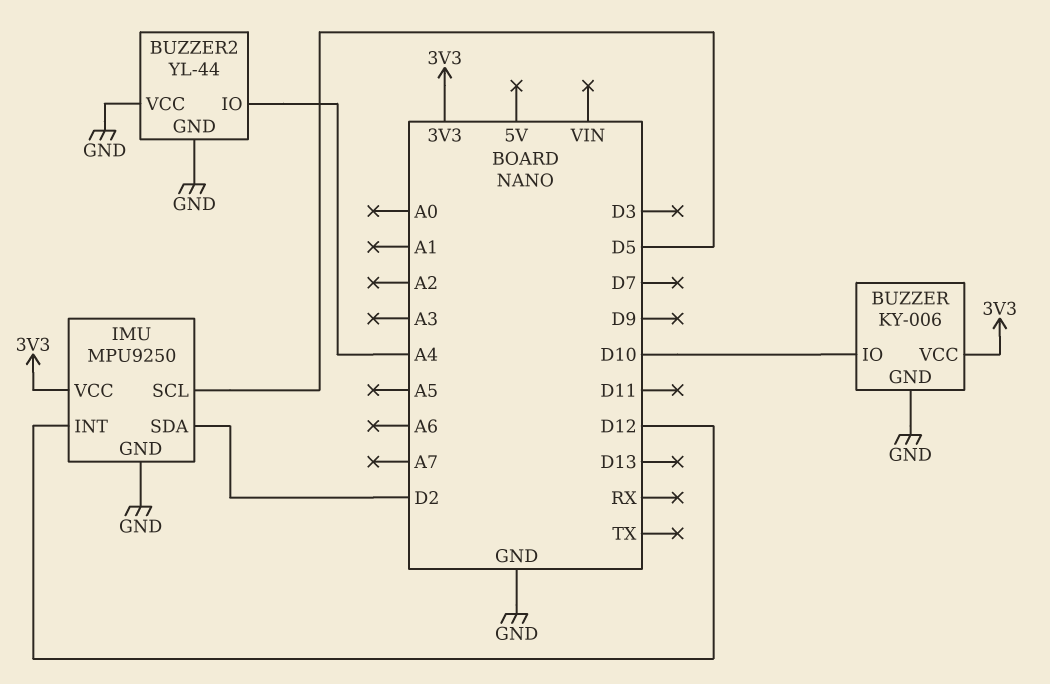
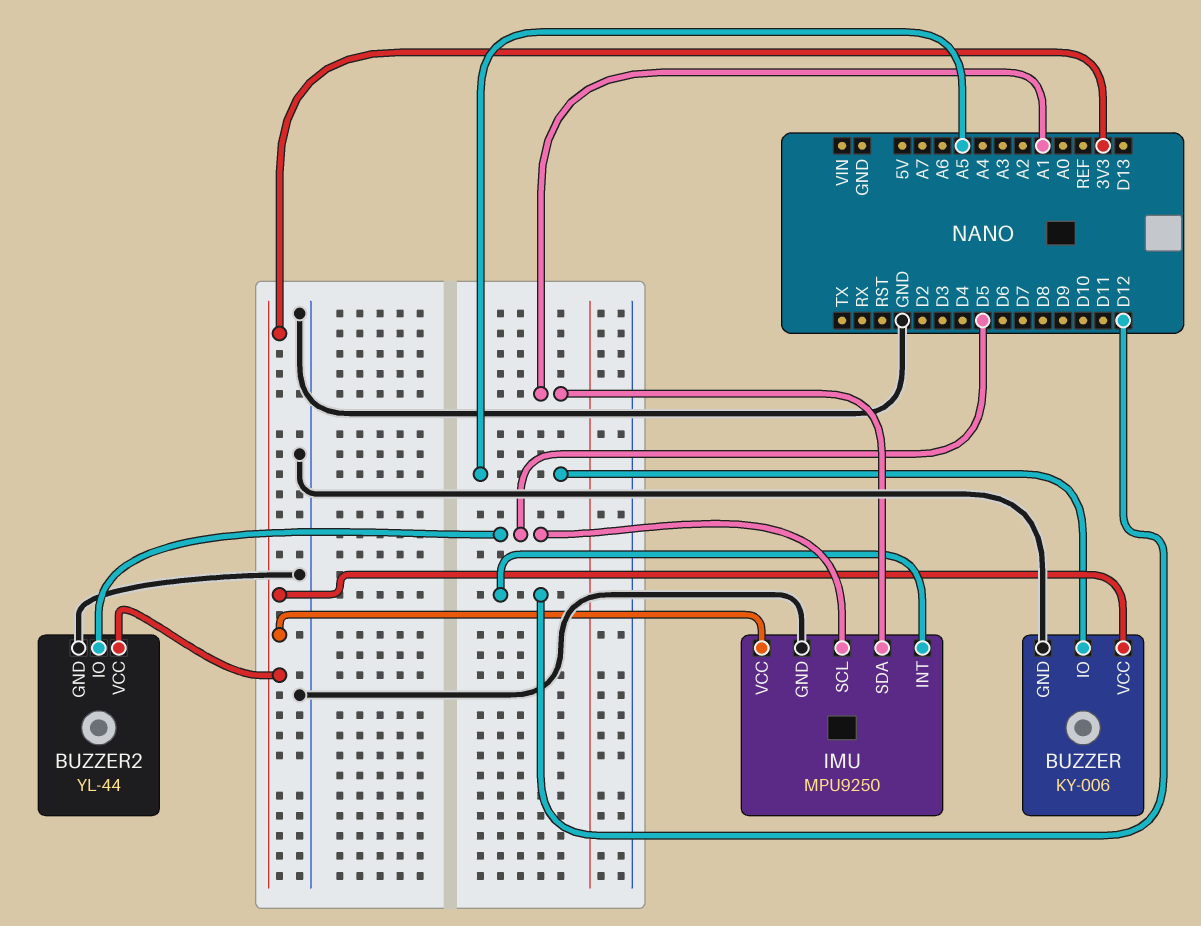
BUZZER pin IO: D10 -> A5
BUZZER2 pin IO: A4 -> D5
BUZZER2 pin VCC: GND -> 3V3
IMU pin SDA: D2 -> A1

